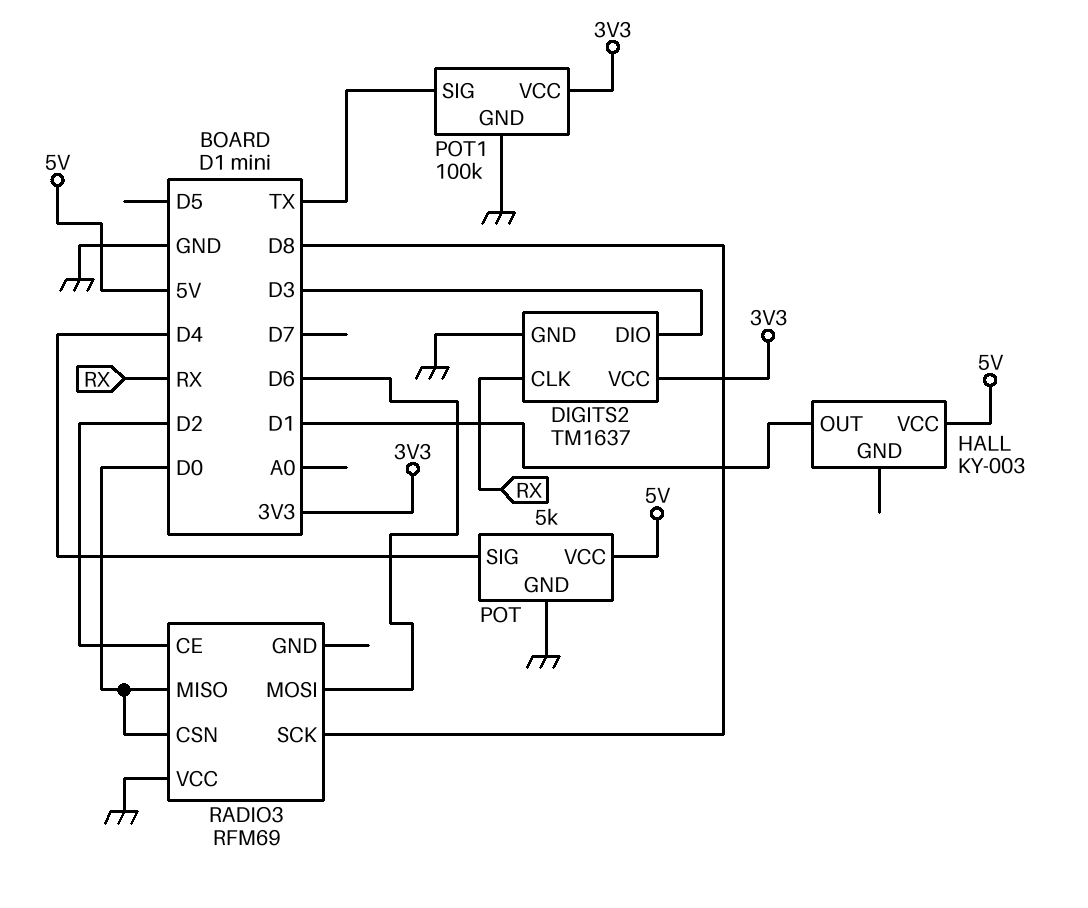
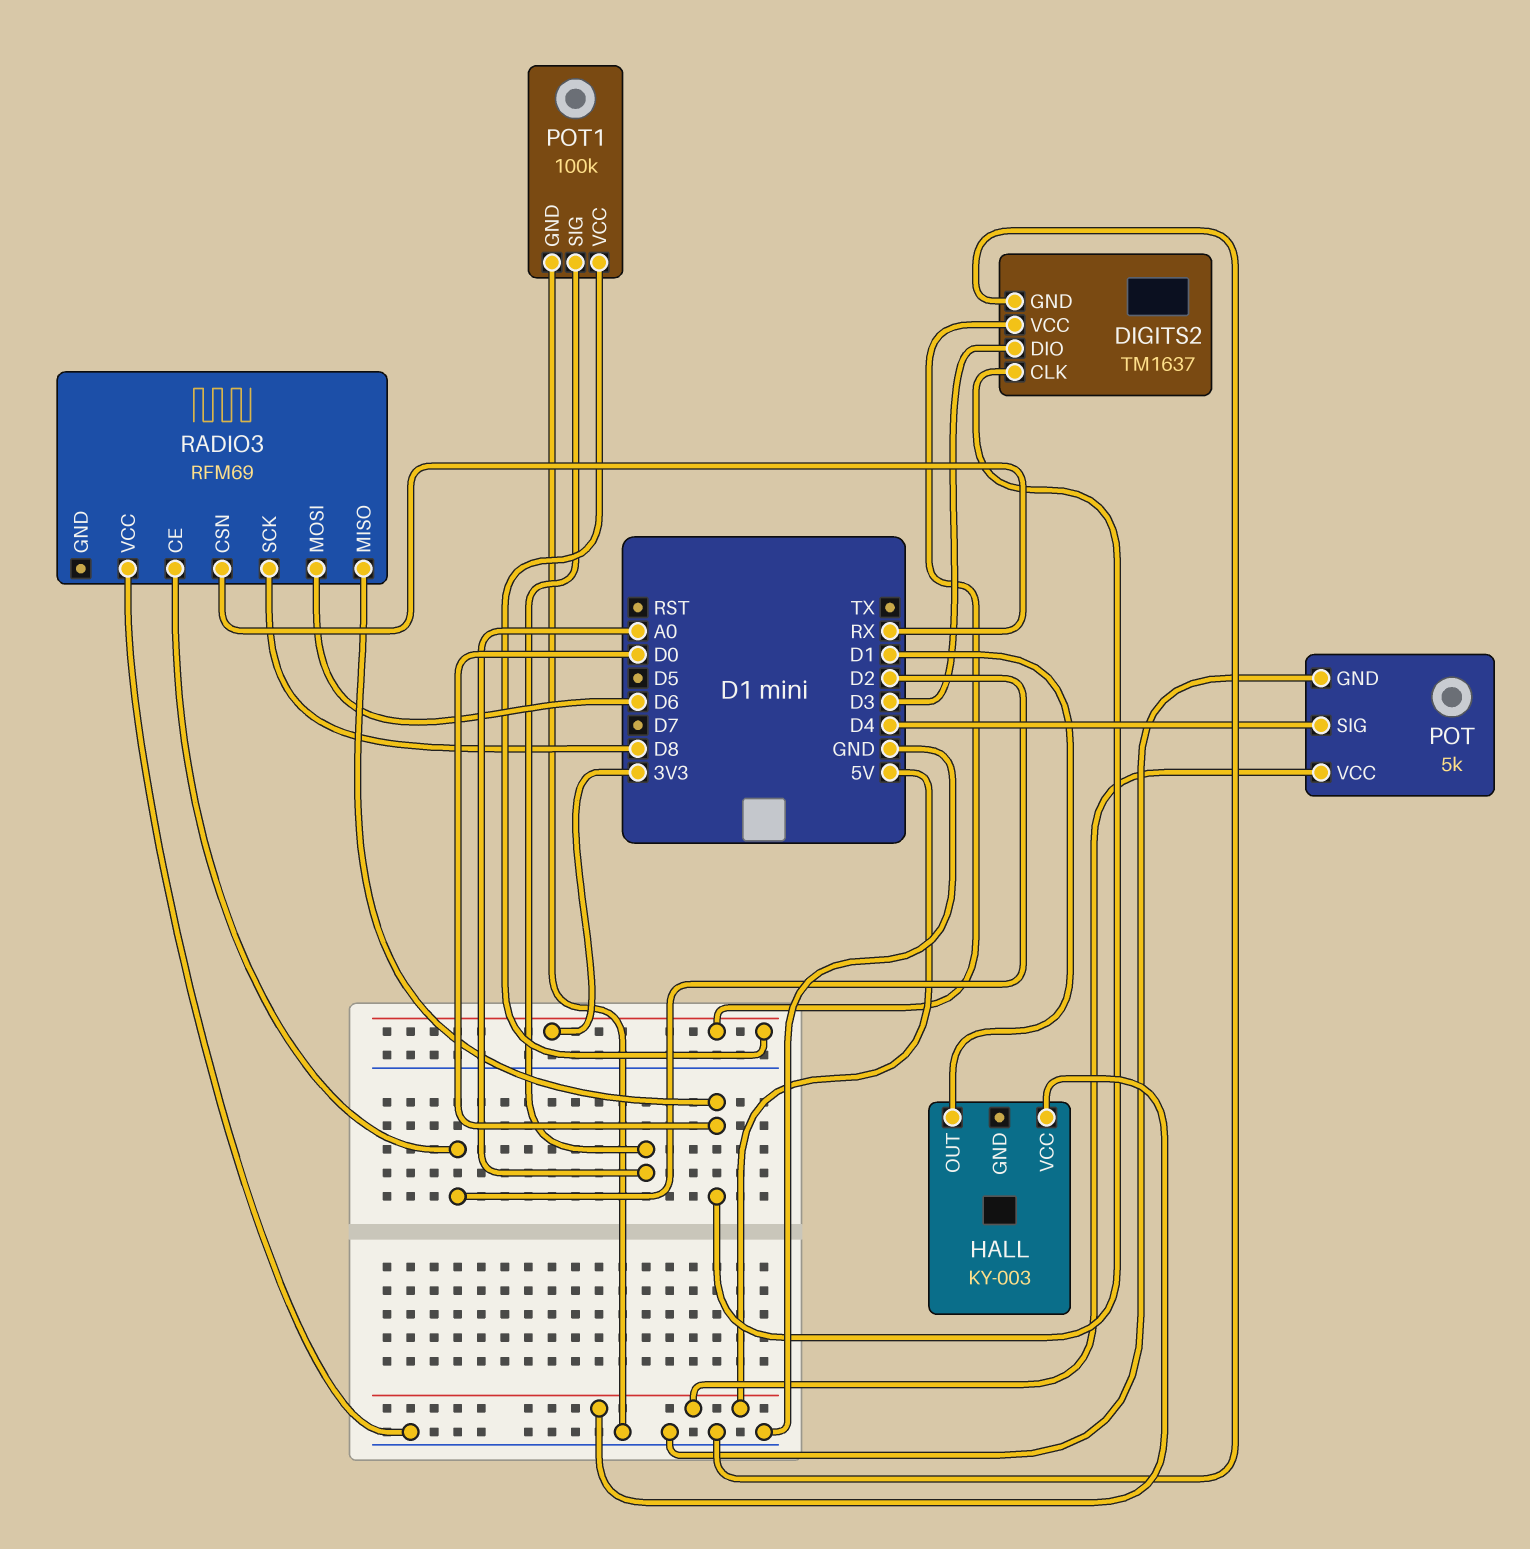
DIGITS2 pin CLK: RX -> D0
POT1 pin SIG: TX -> A0
RADIO3 pin CSN: D0 -> RX

